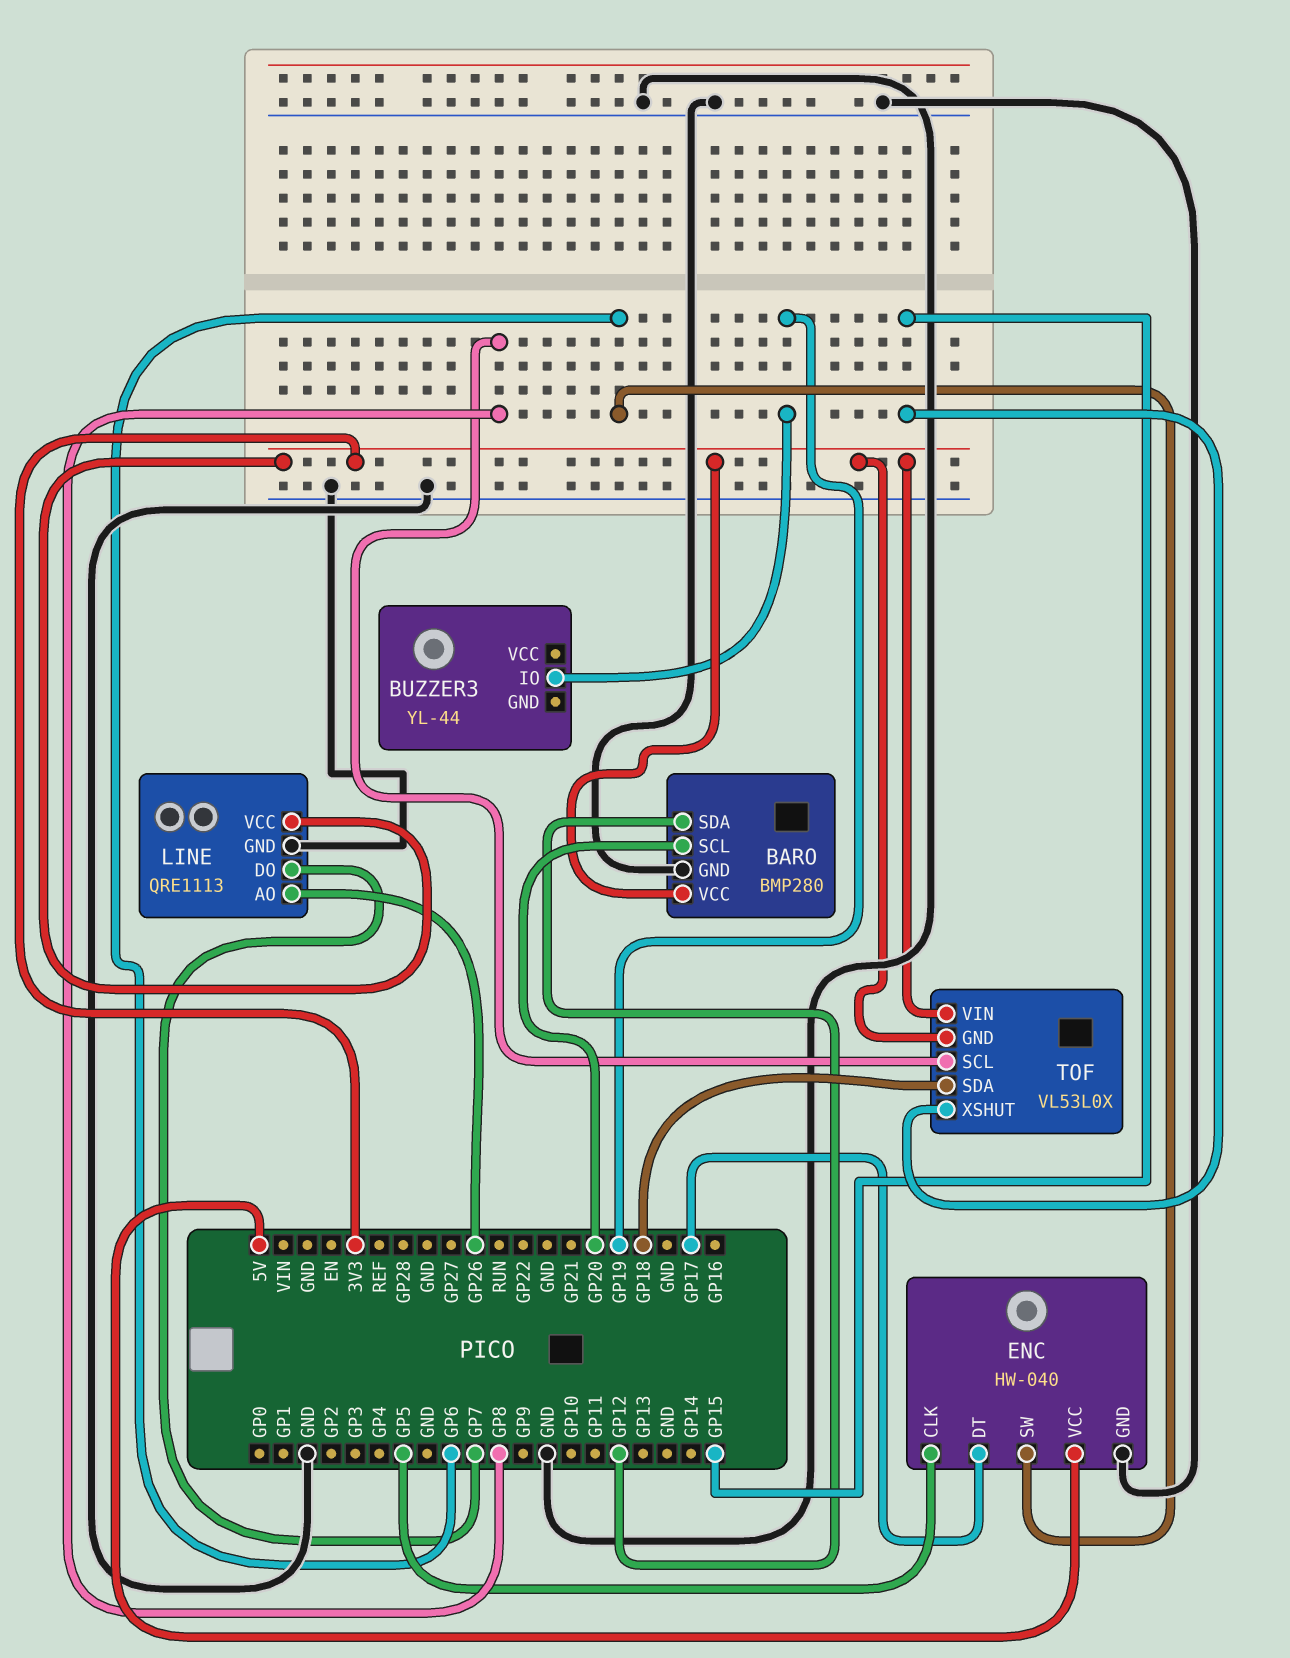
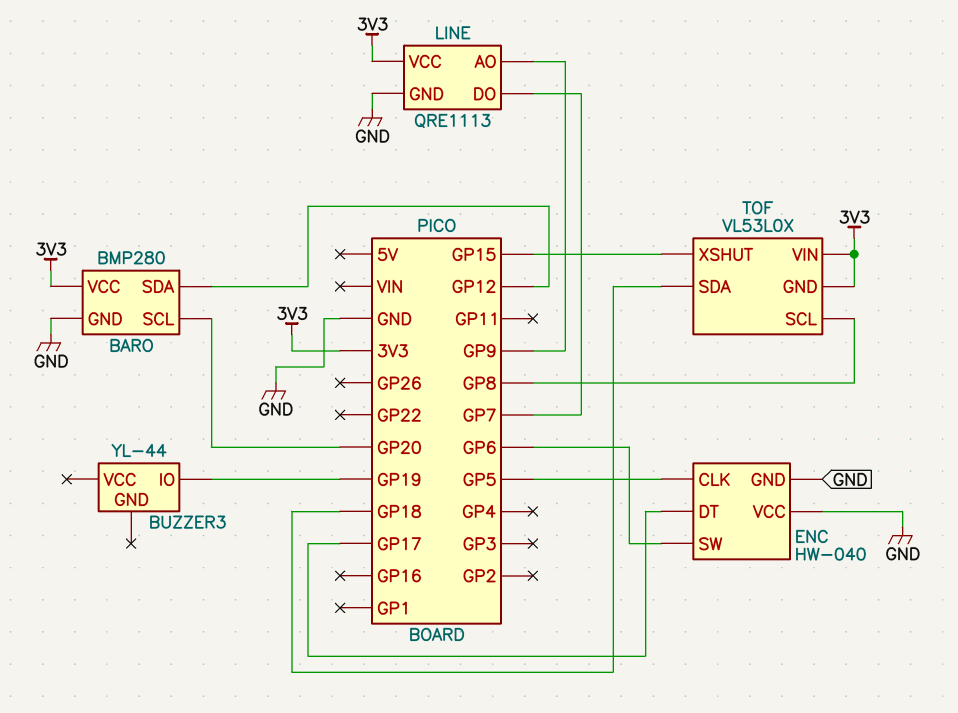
ENC pin VCC: 5V -> GND
LINE pin AO: GP26 -> GP9

